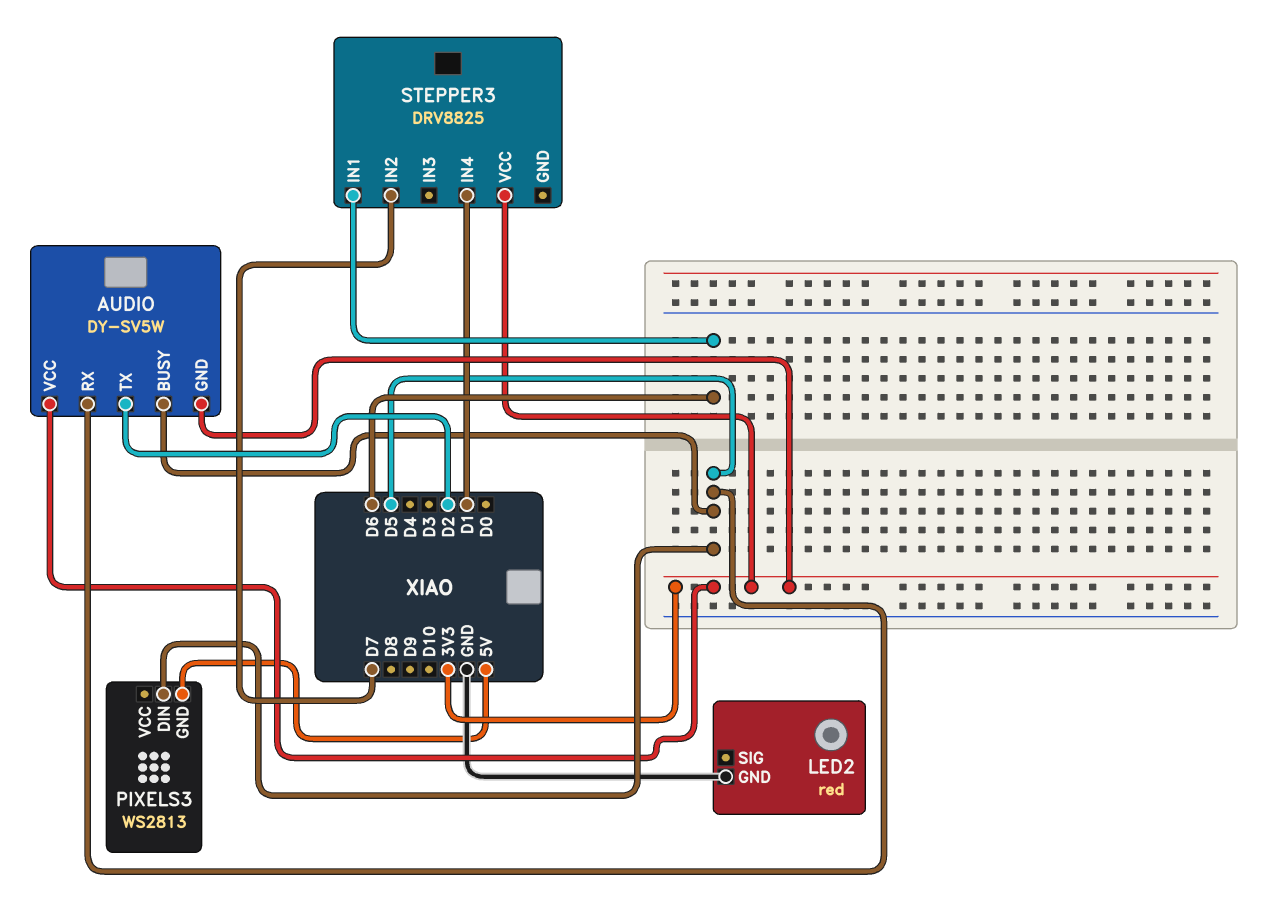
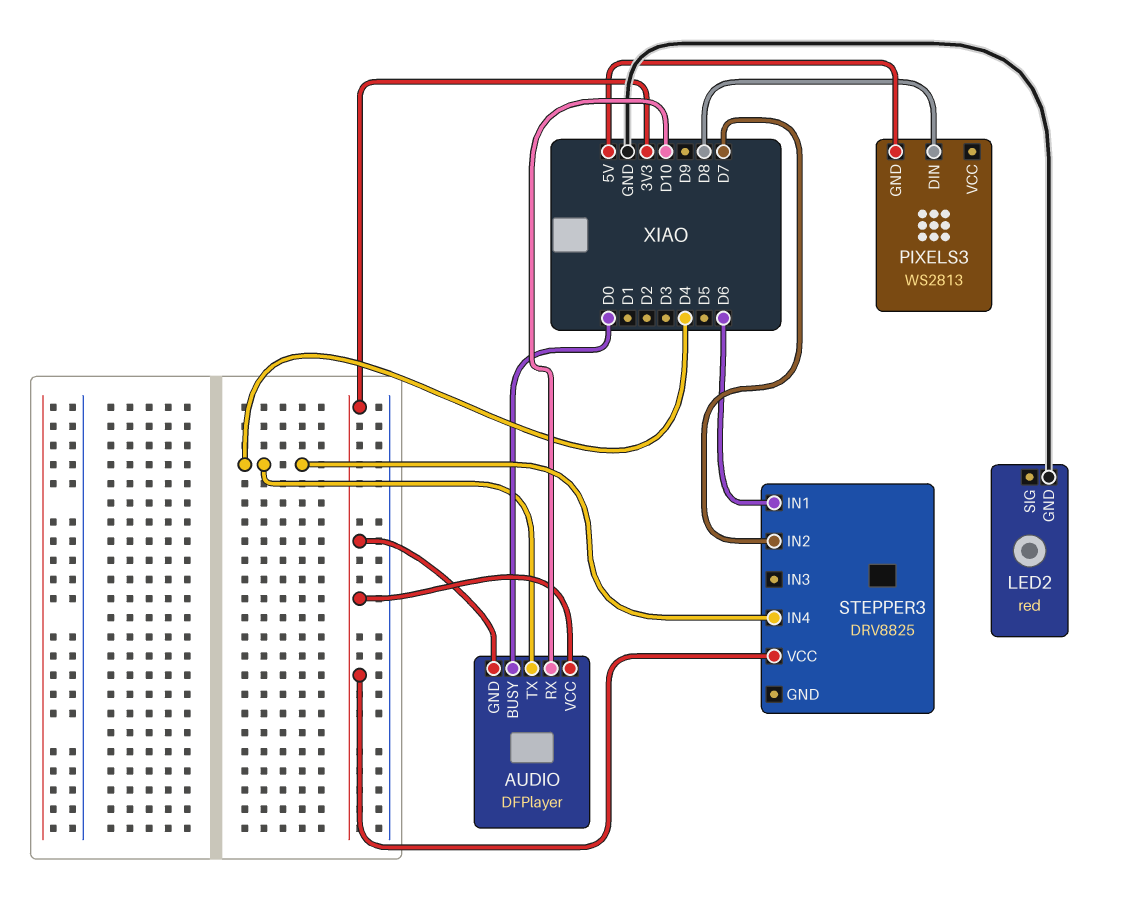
AUDIO: DY-SV5W -> DFPlayer
AUDIO pin BUSY: D5 -> D0
AUDIO pin RX: D5 -> D10
AUDIO pin TX: D2 -> D4
PIXELS3 pin DIN: D5 -> D8
STEPPER3 pin IN4: D1 -> D4

